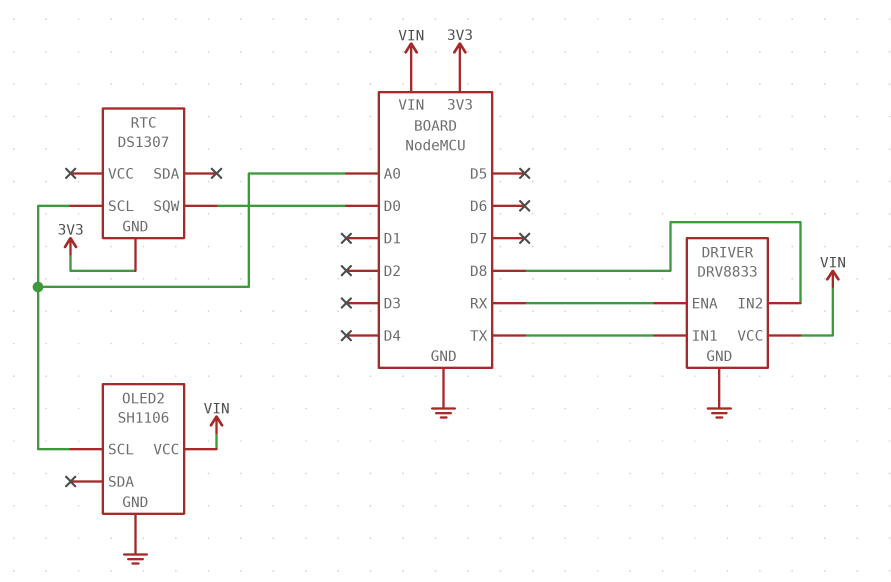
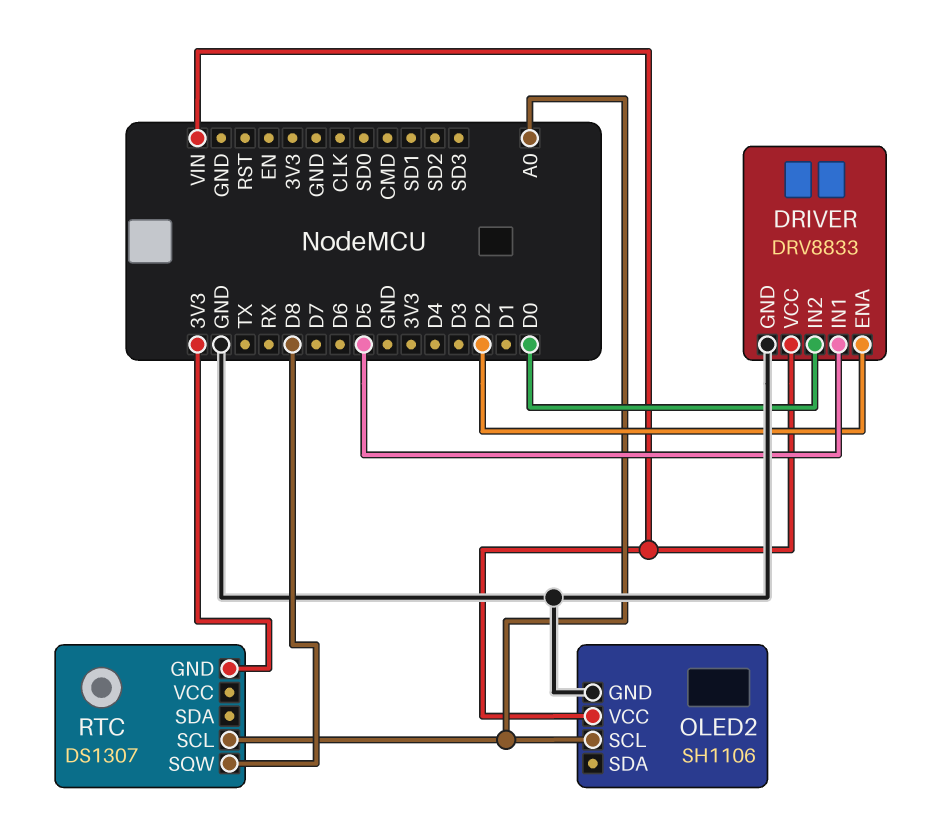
DRIVER pin ENA: RX -> D2
DRIVER pin IN1: TX -> D5
DRIVER pin IN2: D8 -> D0
RTC pin SQW: D0 -> D8

